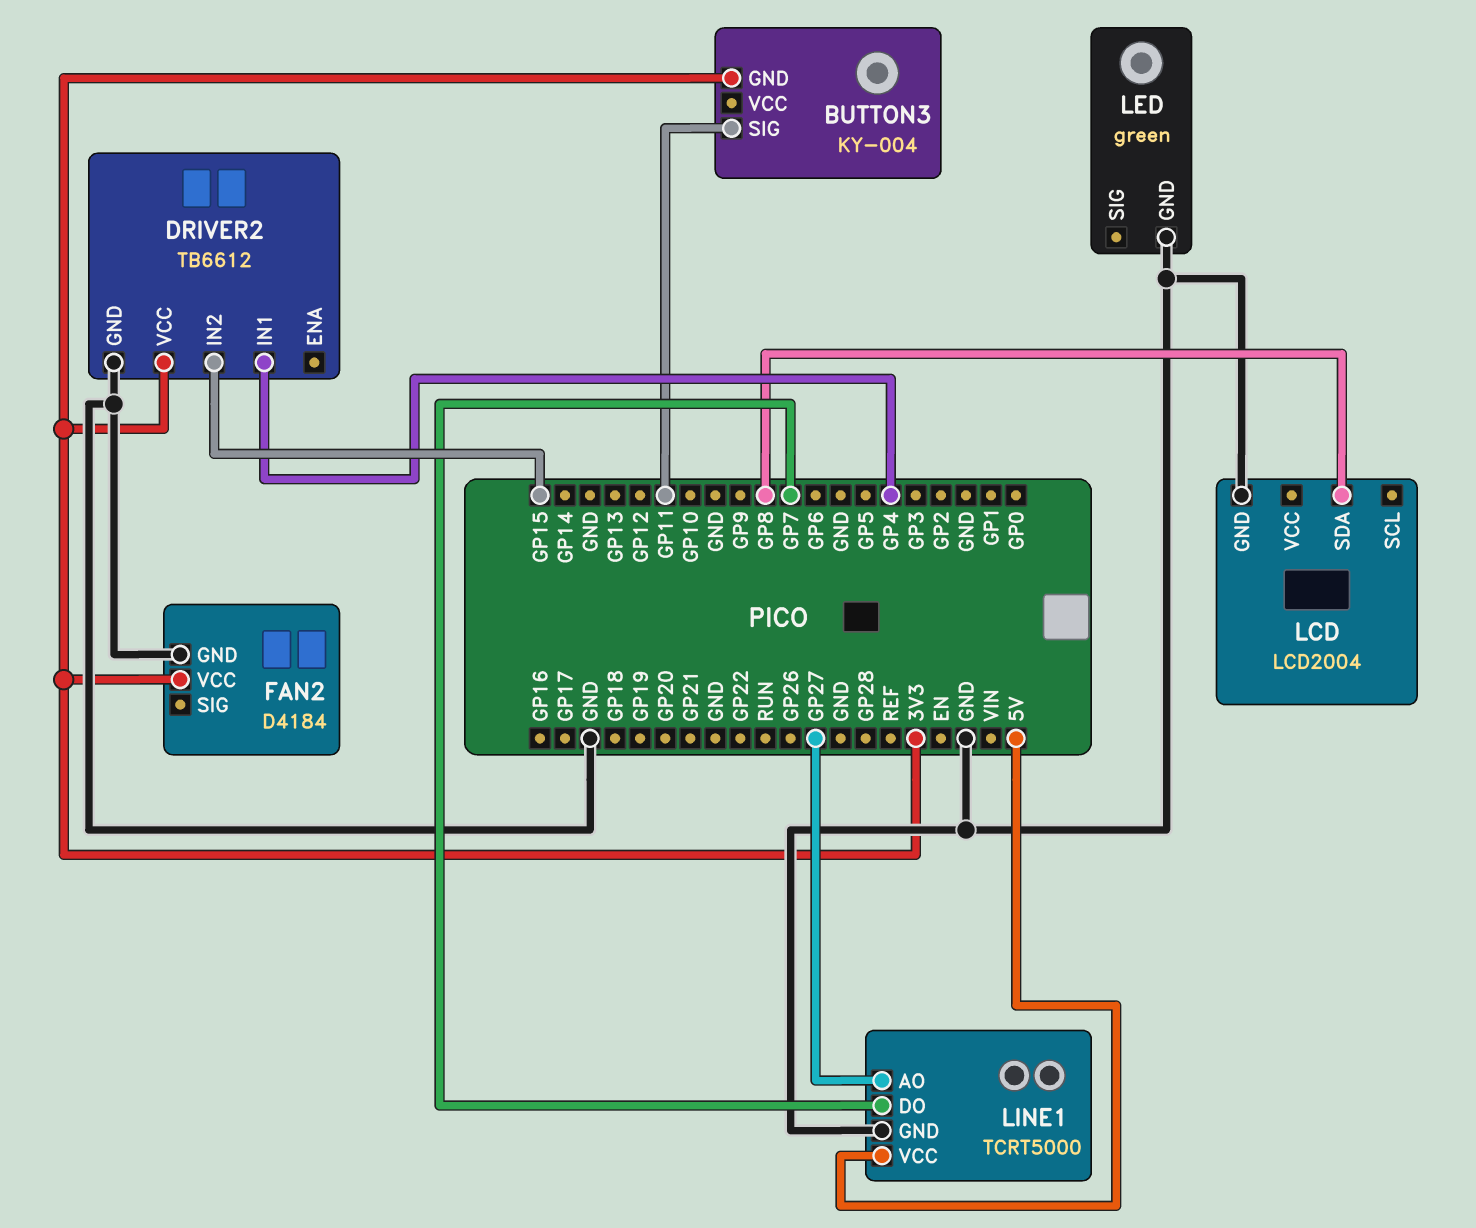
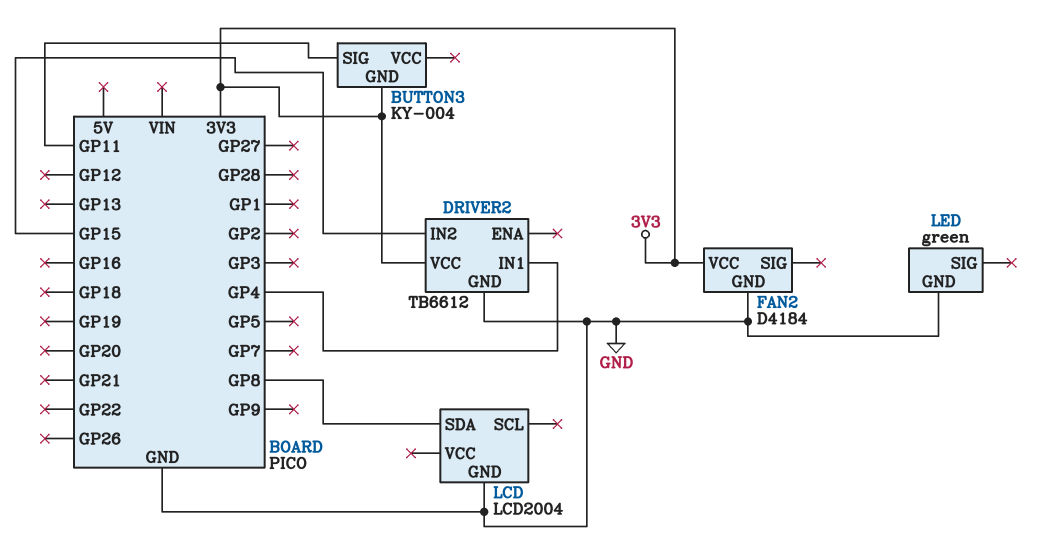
LINE1: TCRT5000 -> none
LINE1 pin AO: GP27 -> none
LINE1 pin DO: GP7 -> none
LINE1 pin GND: GND -> none
LINE1 pin VCC: 5V -> none

